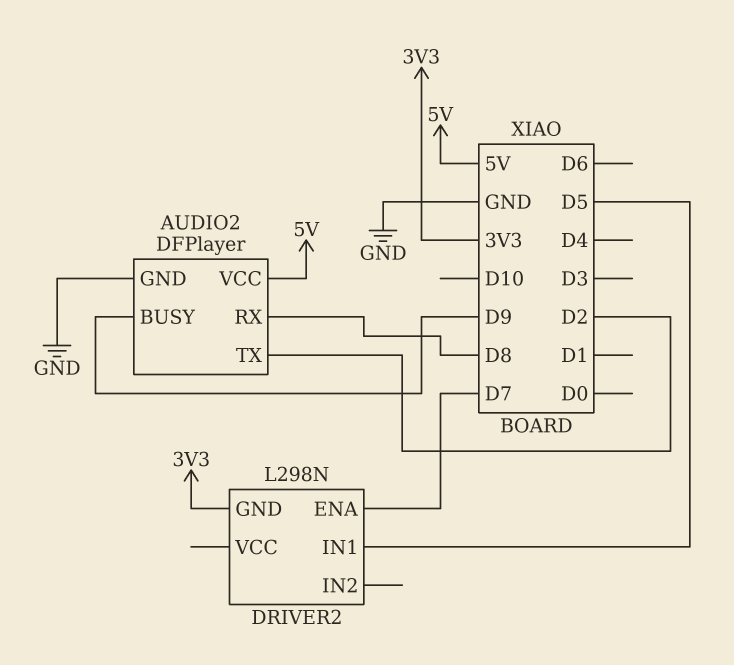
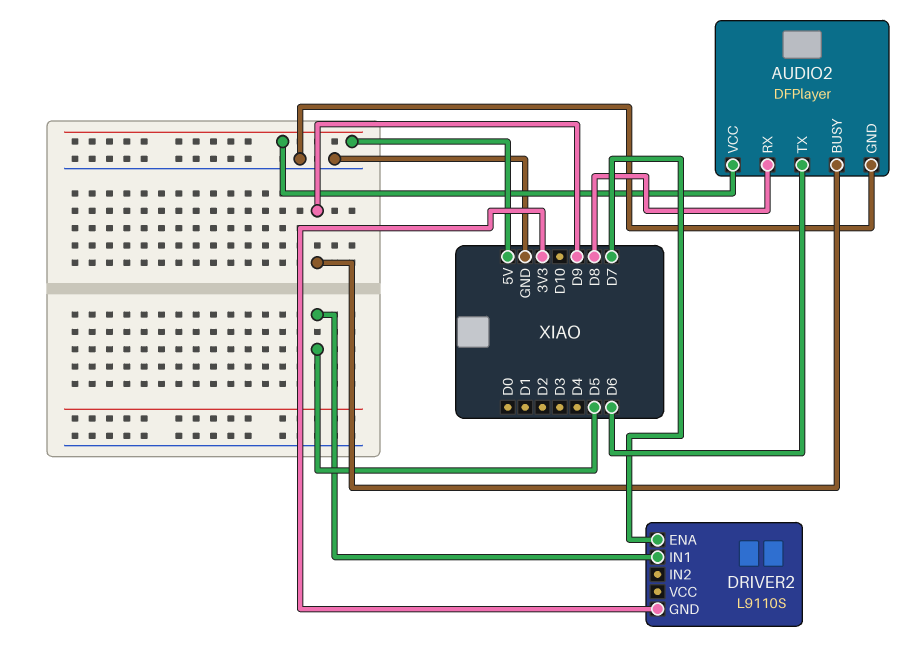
AUDIO2 pin TX: D2 -> D6
DRIVER2: L298N -> L9110S

